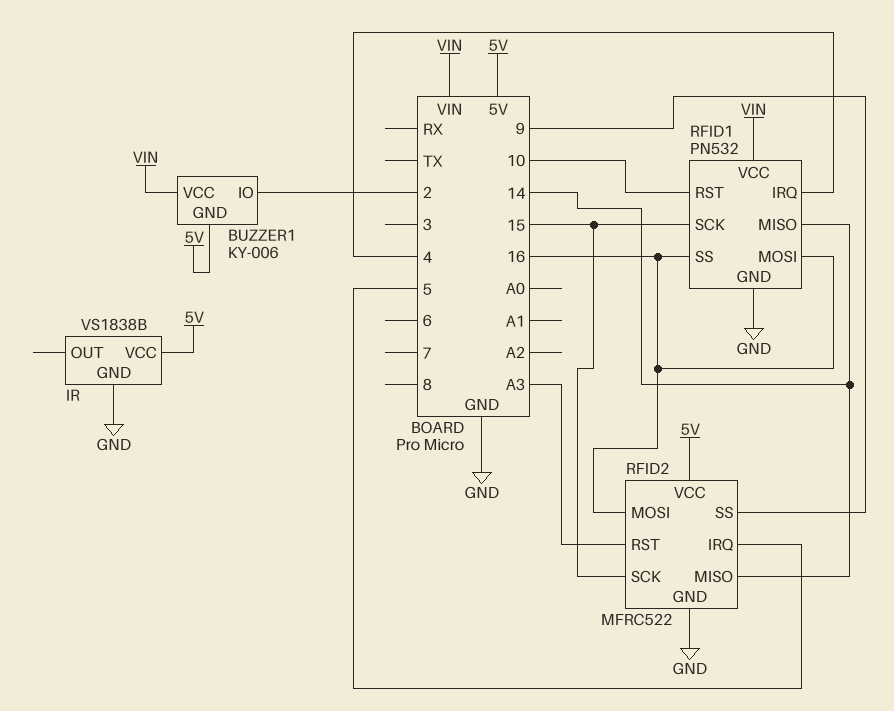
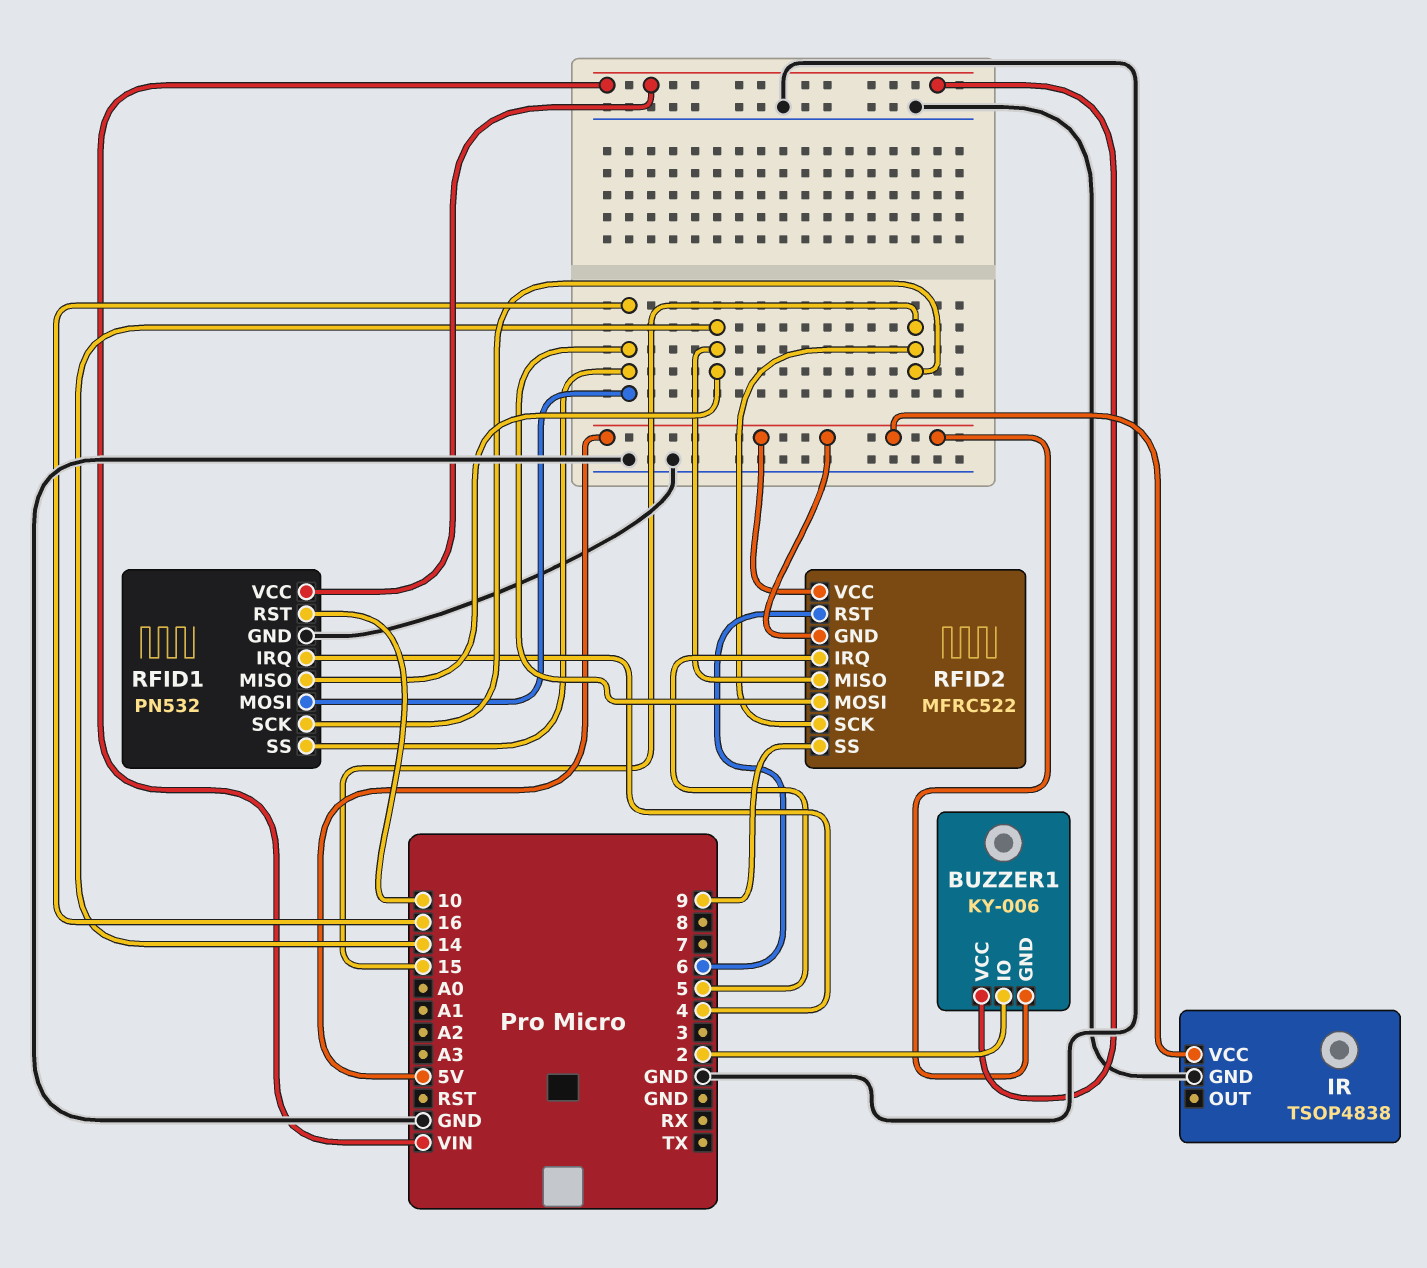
IR: VS1838B -> TSOP4838
RFID2 pin GND: GND -> 5V
RFID2 pin RST: A3 -> 6

